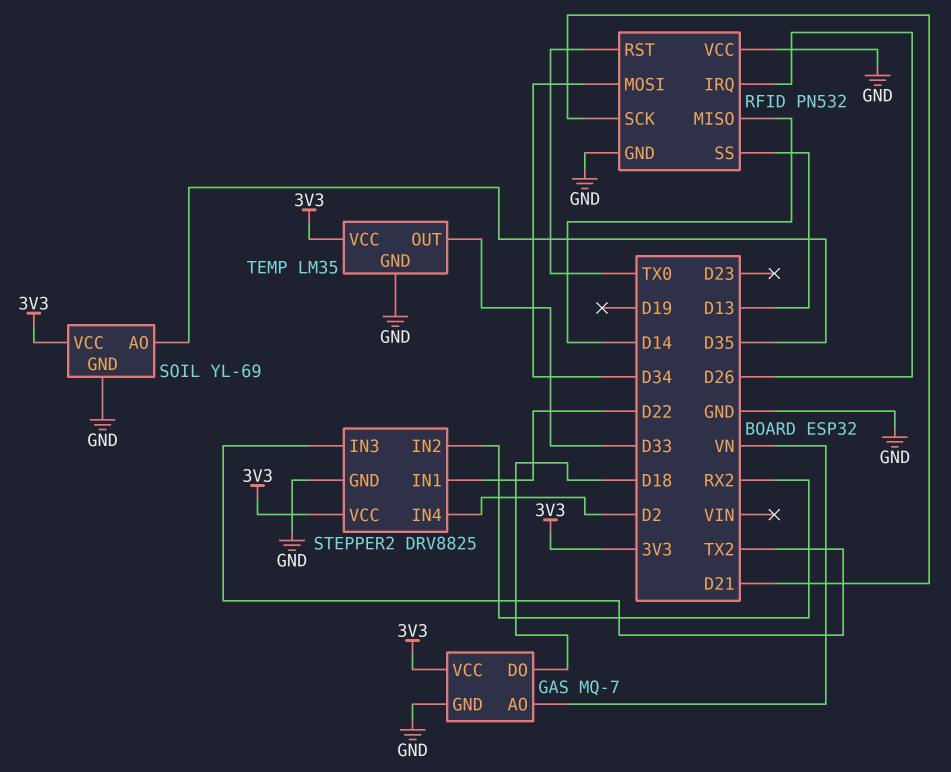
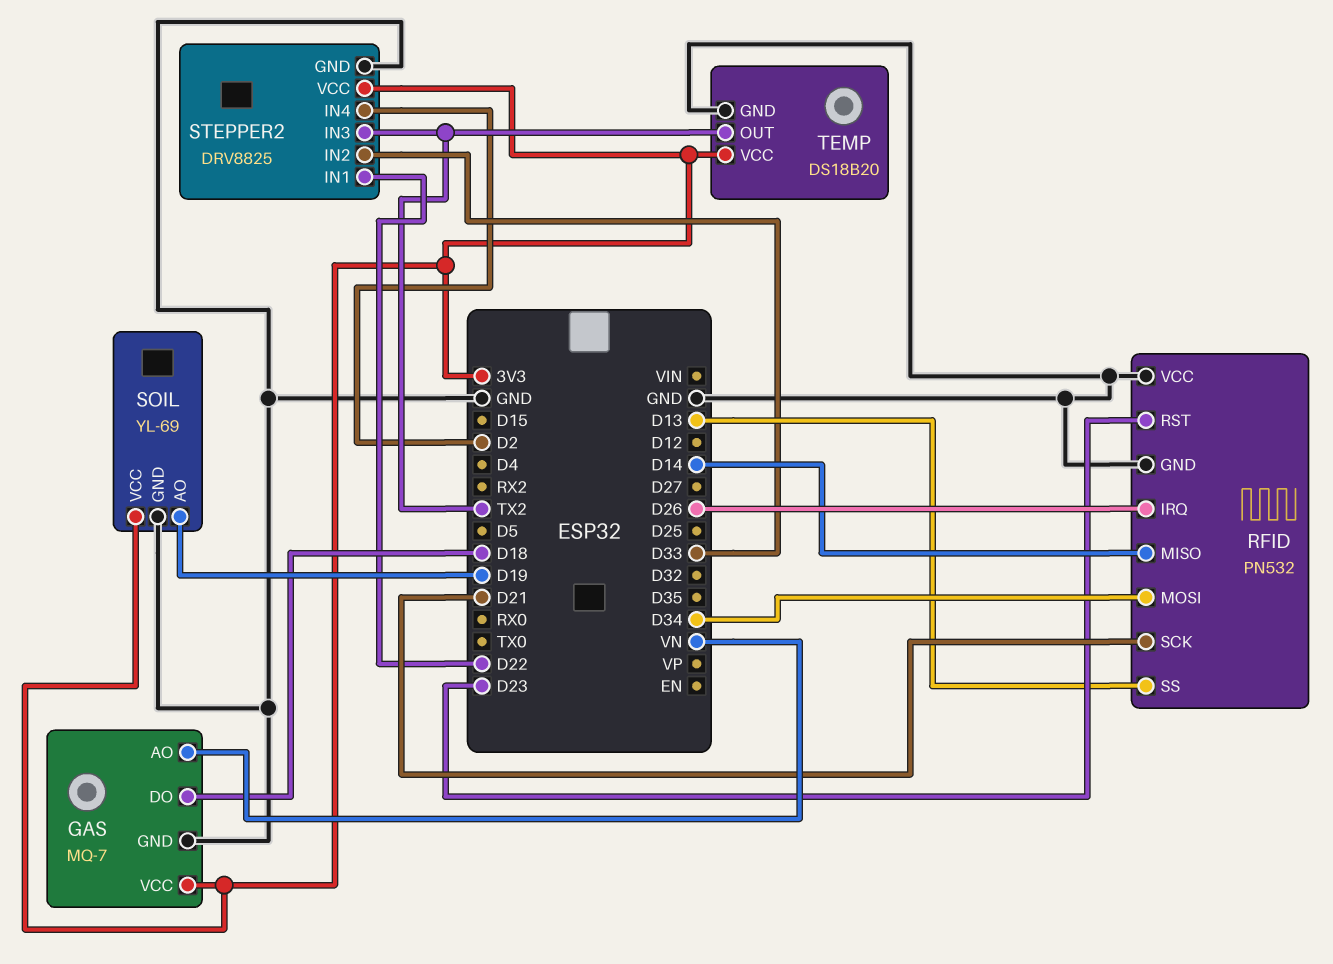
RFID pin RST: TX0 -> D23
SOIL pin AO: D35 -> D19
STEPPER2 pin IN2: RX2 -> D33
TEMP: LM35 -> DS18B20
TEMP pin OUT: D33 -> TX2

